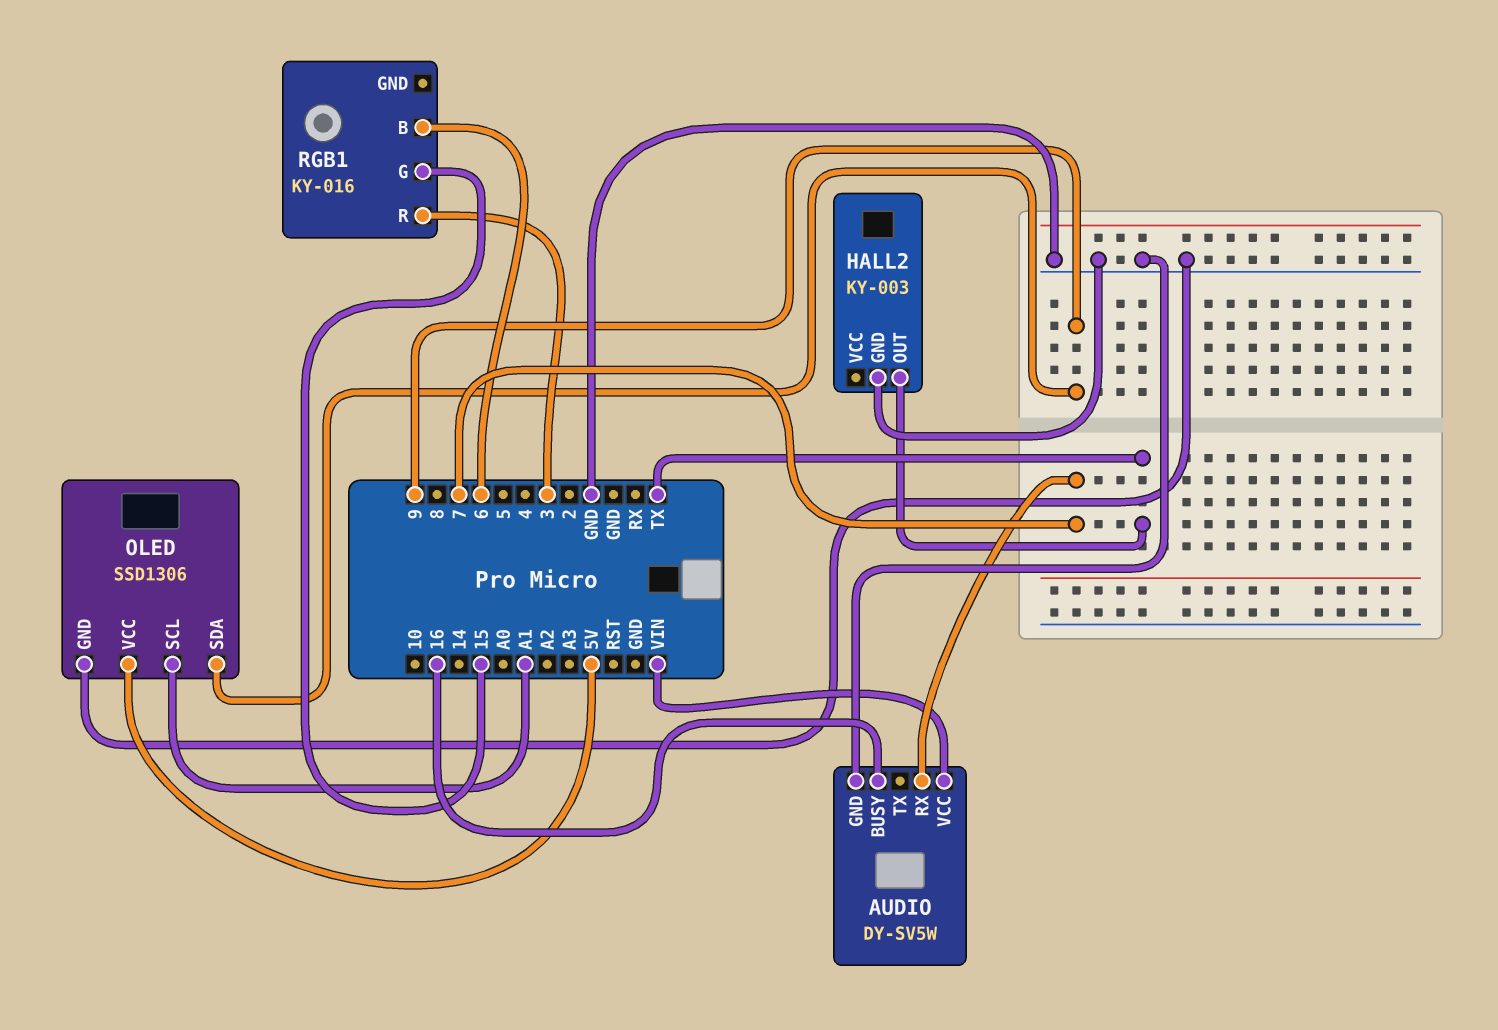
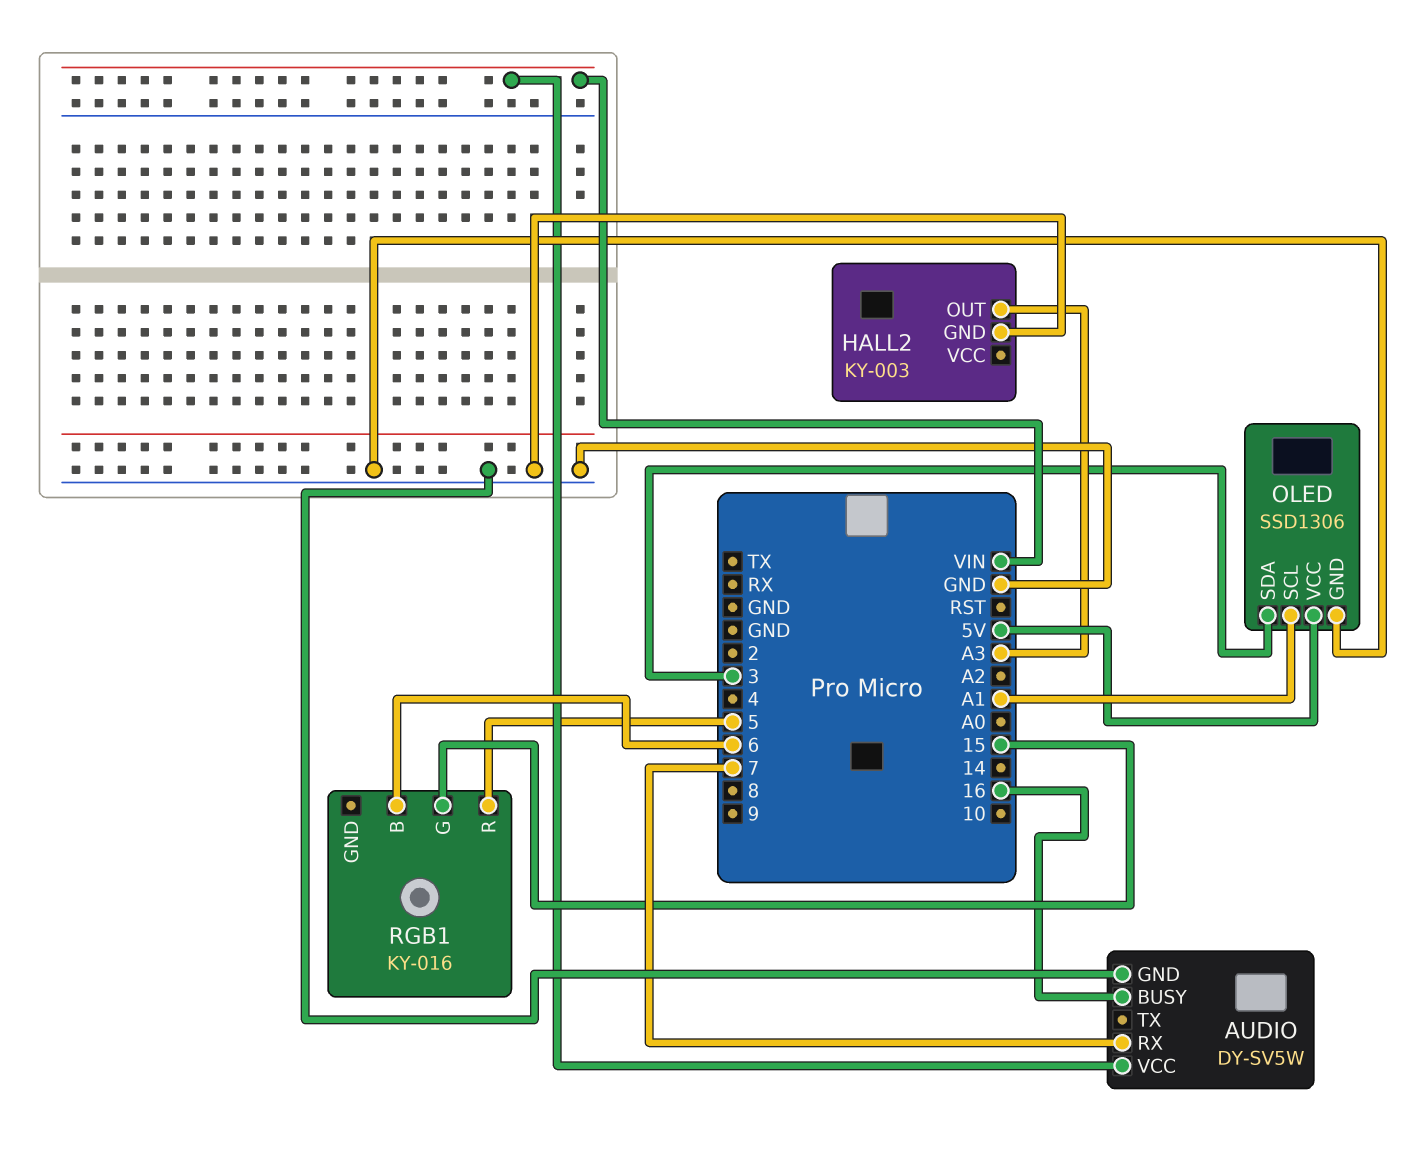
HALL2 pin OUT: TX -> A3
OLED pin SDA: 9 -> 3
RGB1 pin R: 3 -> 5

